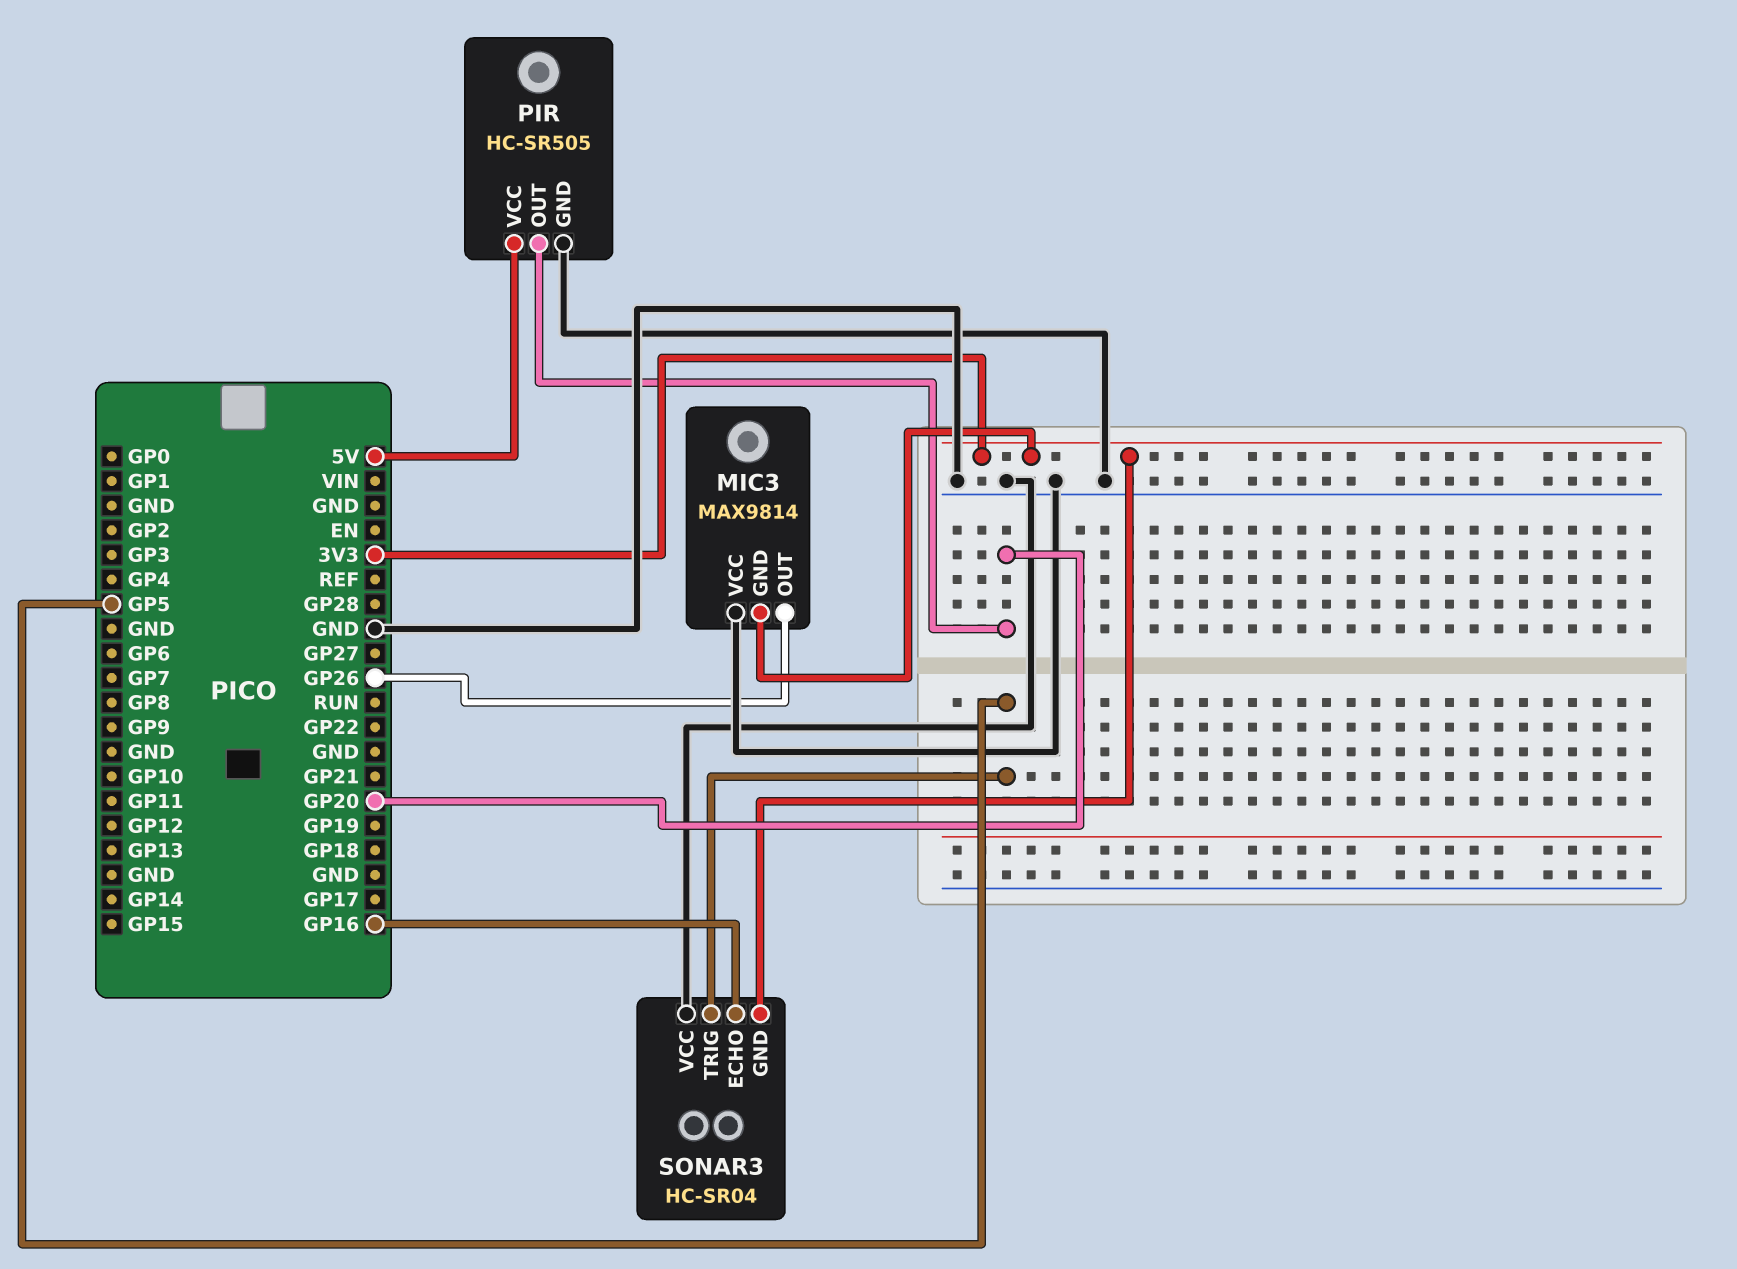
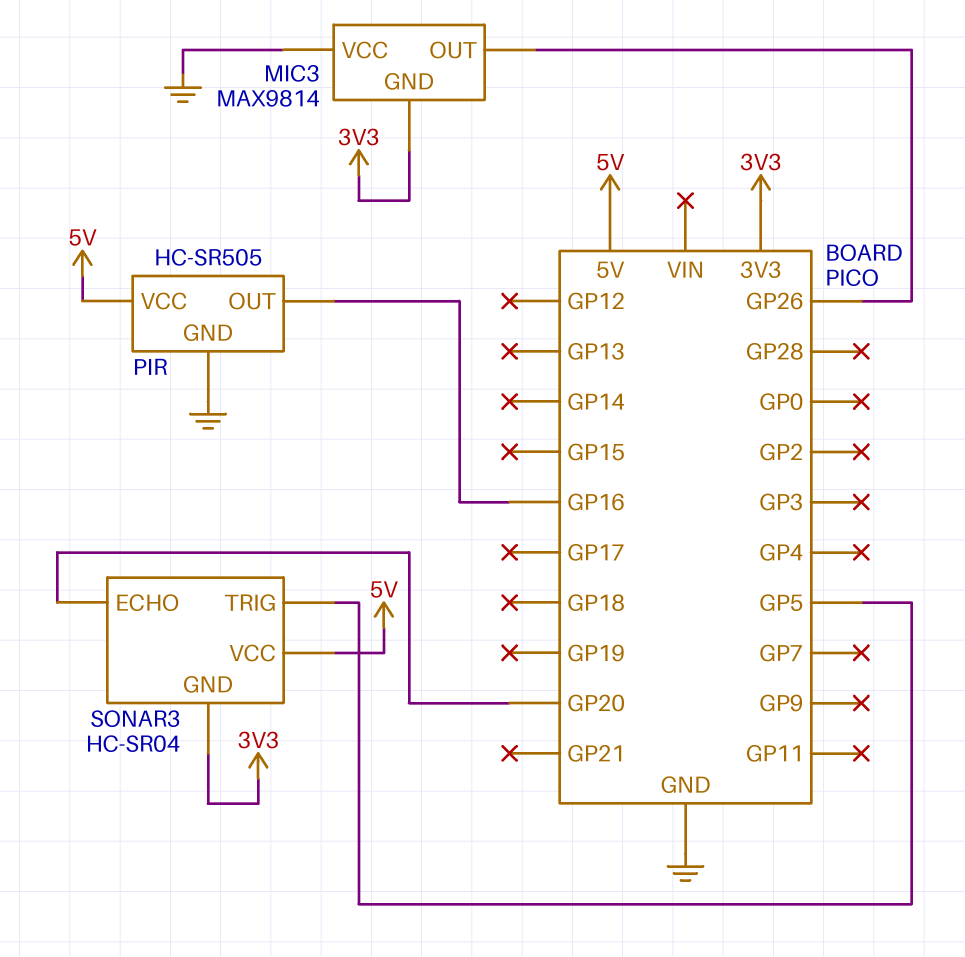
PIR pin OUT: GP20 -> GP16
SONAR3 pin ECHO: GP16 -> GP20
SONAR3 pin VCC: GND -> 5V

